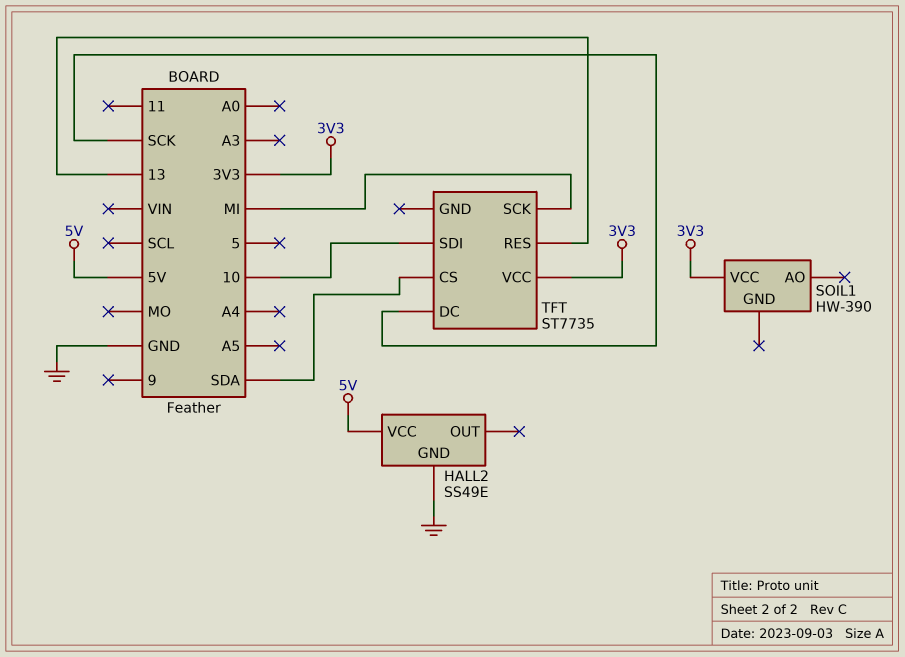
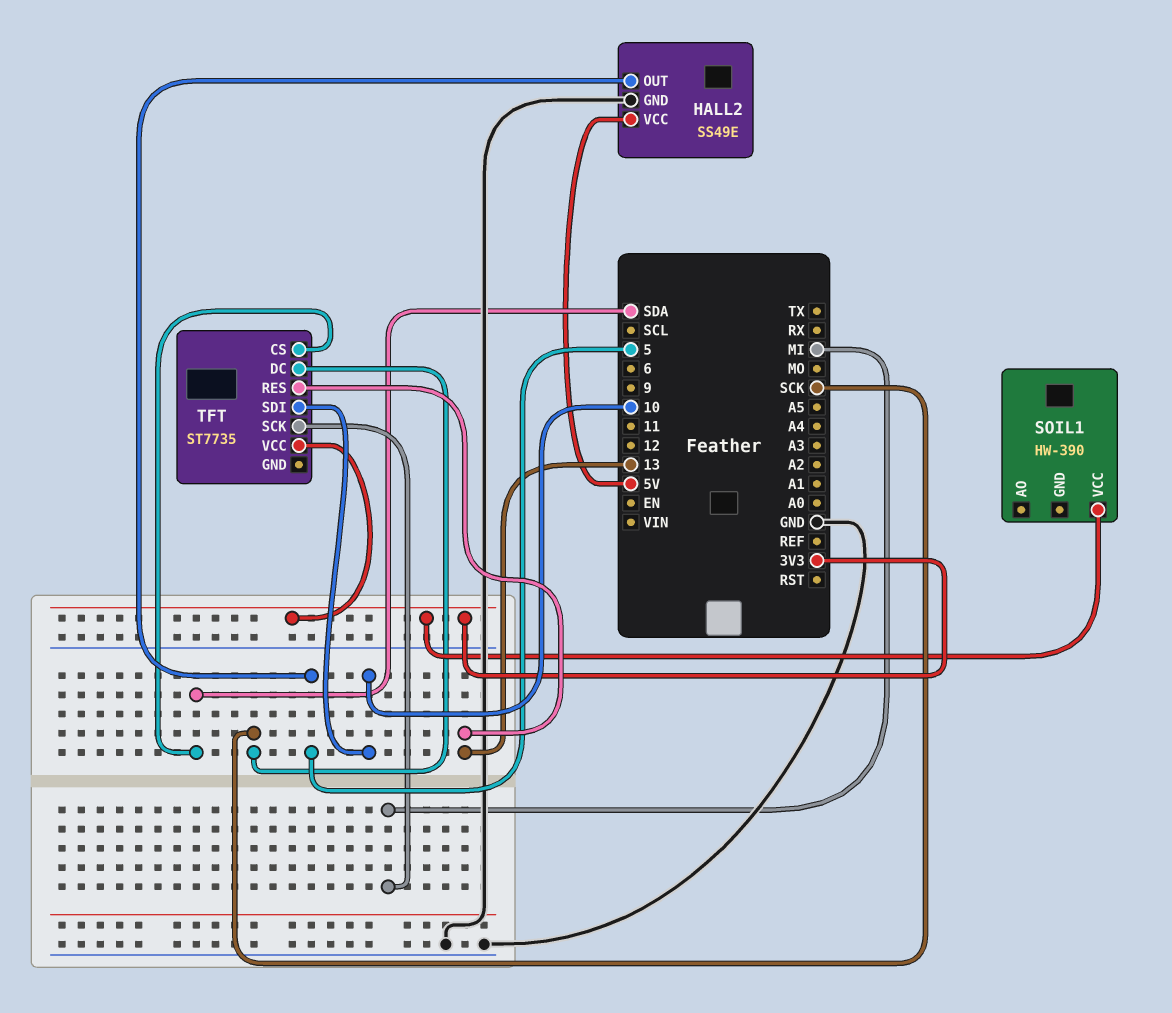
HALL2 pin OUT: none -> 5

